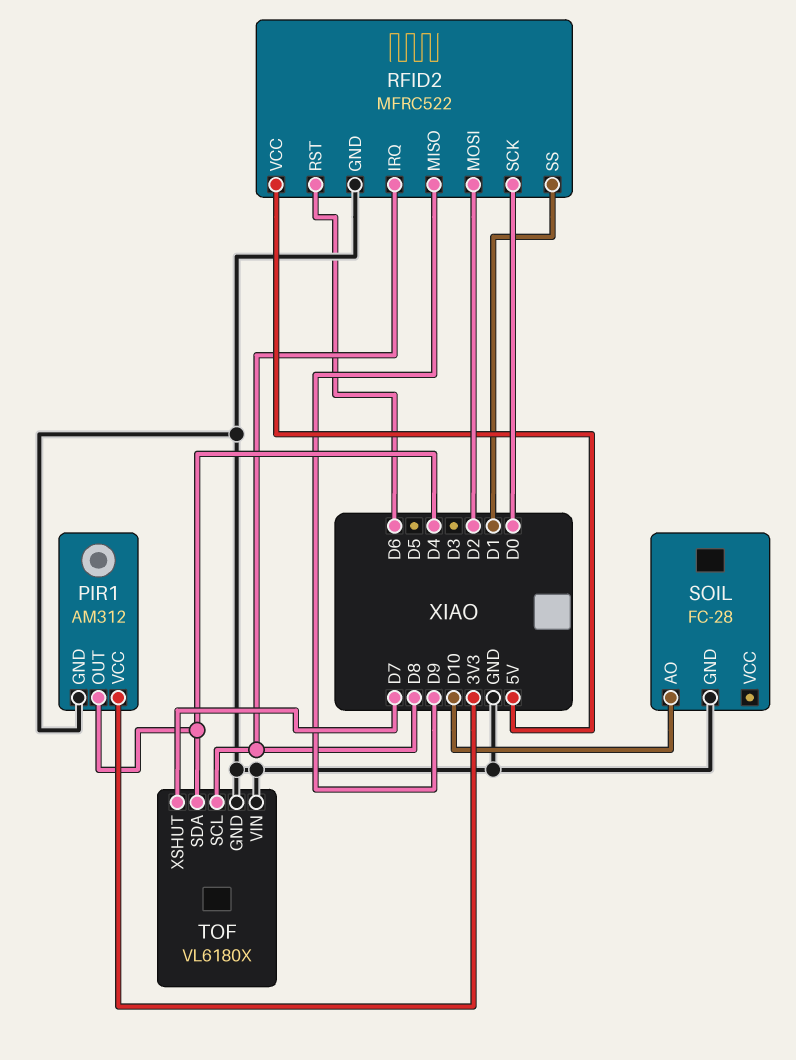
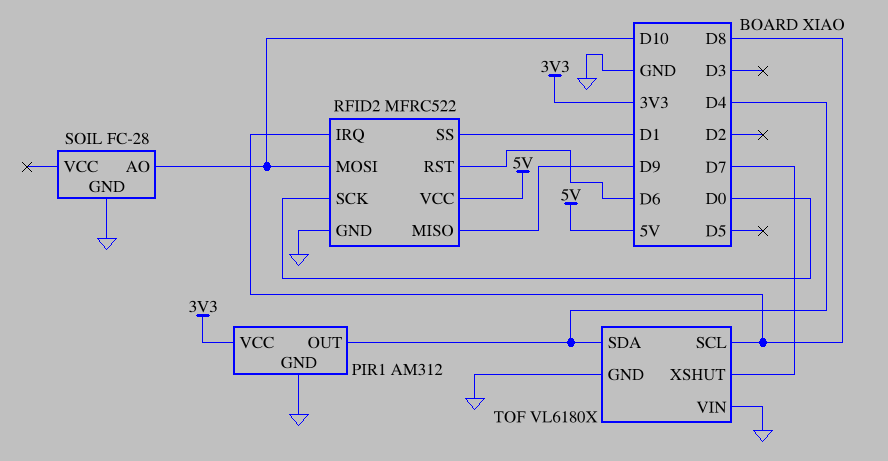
RFID2 pin MOSI: D2 -> D10

